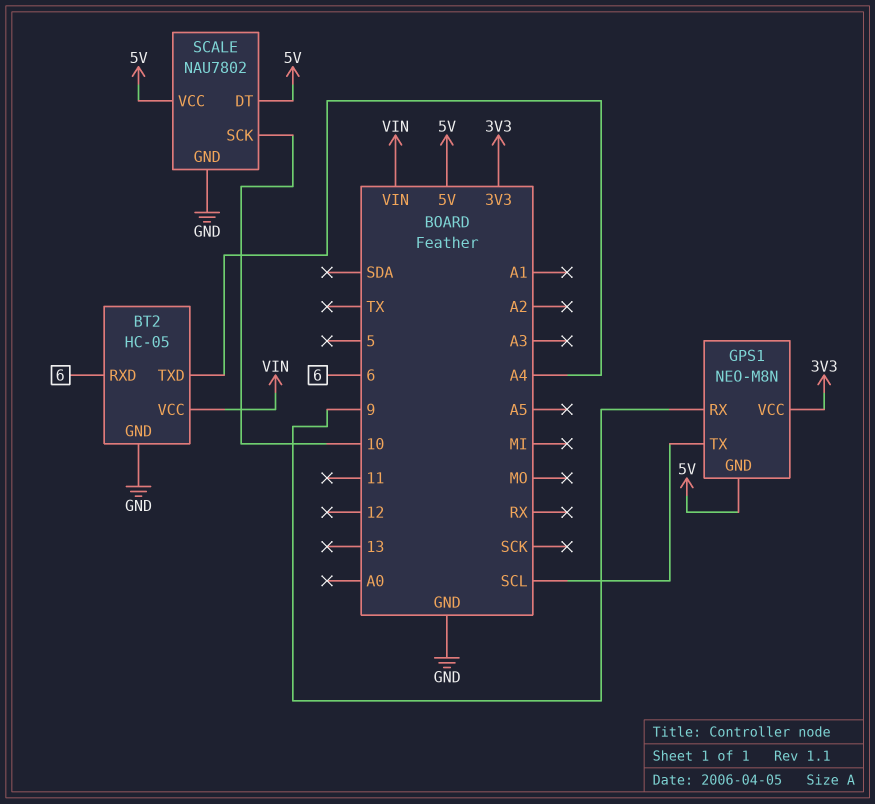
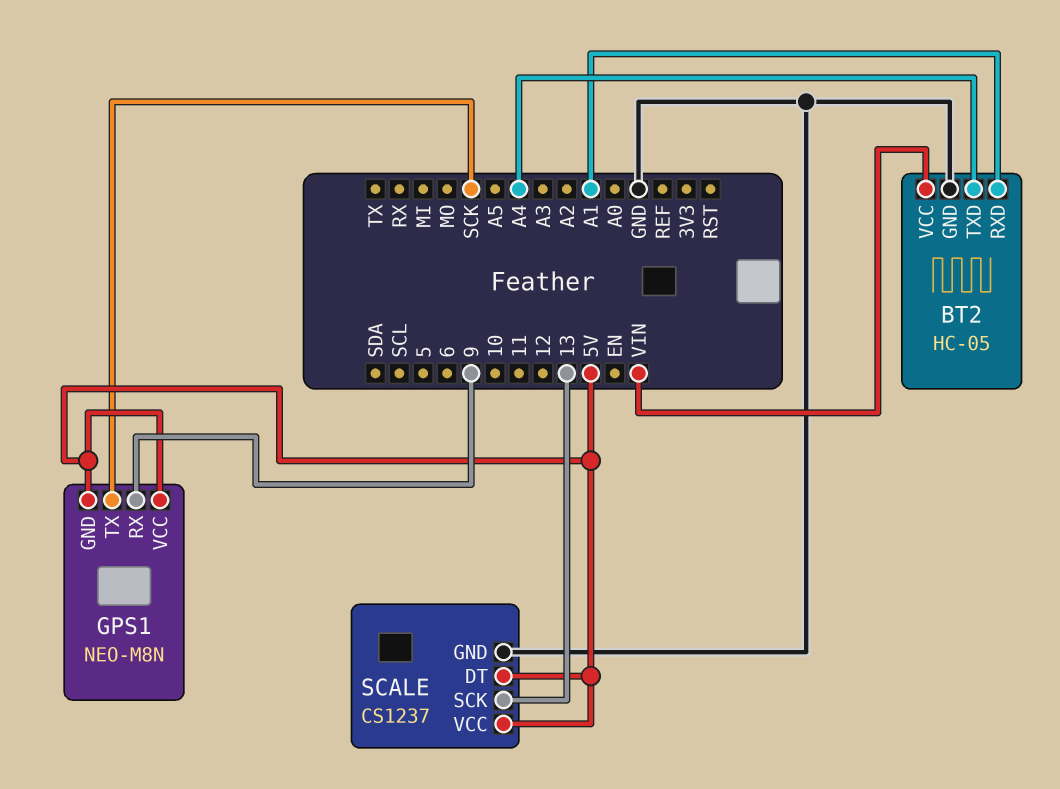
BT2 pin RXD: 6 -> A1
GPS1 pin TX: SCL -> SCK
GPS1 pin VCC: 3V3 -> 5V
SCALE: NAU7802 -> CS1237
SCALE pin SCK: 10 -> 13

